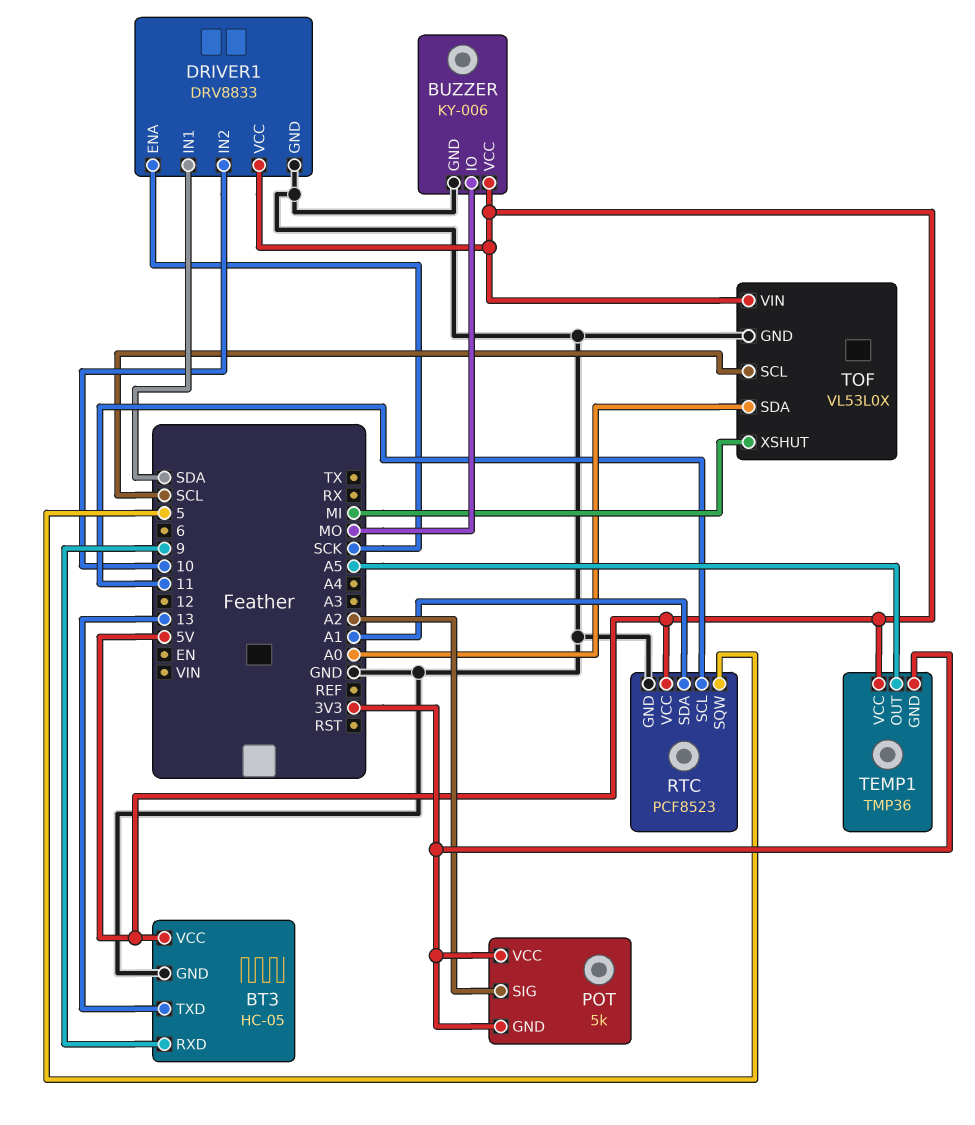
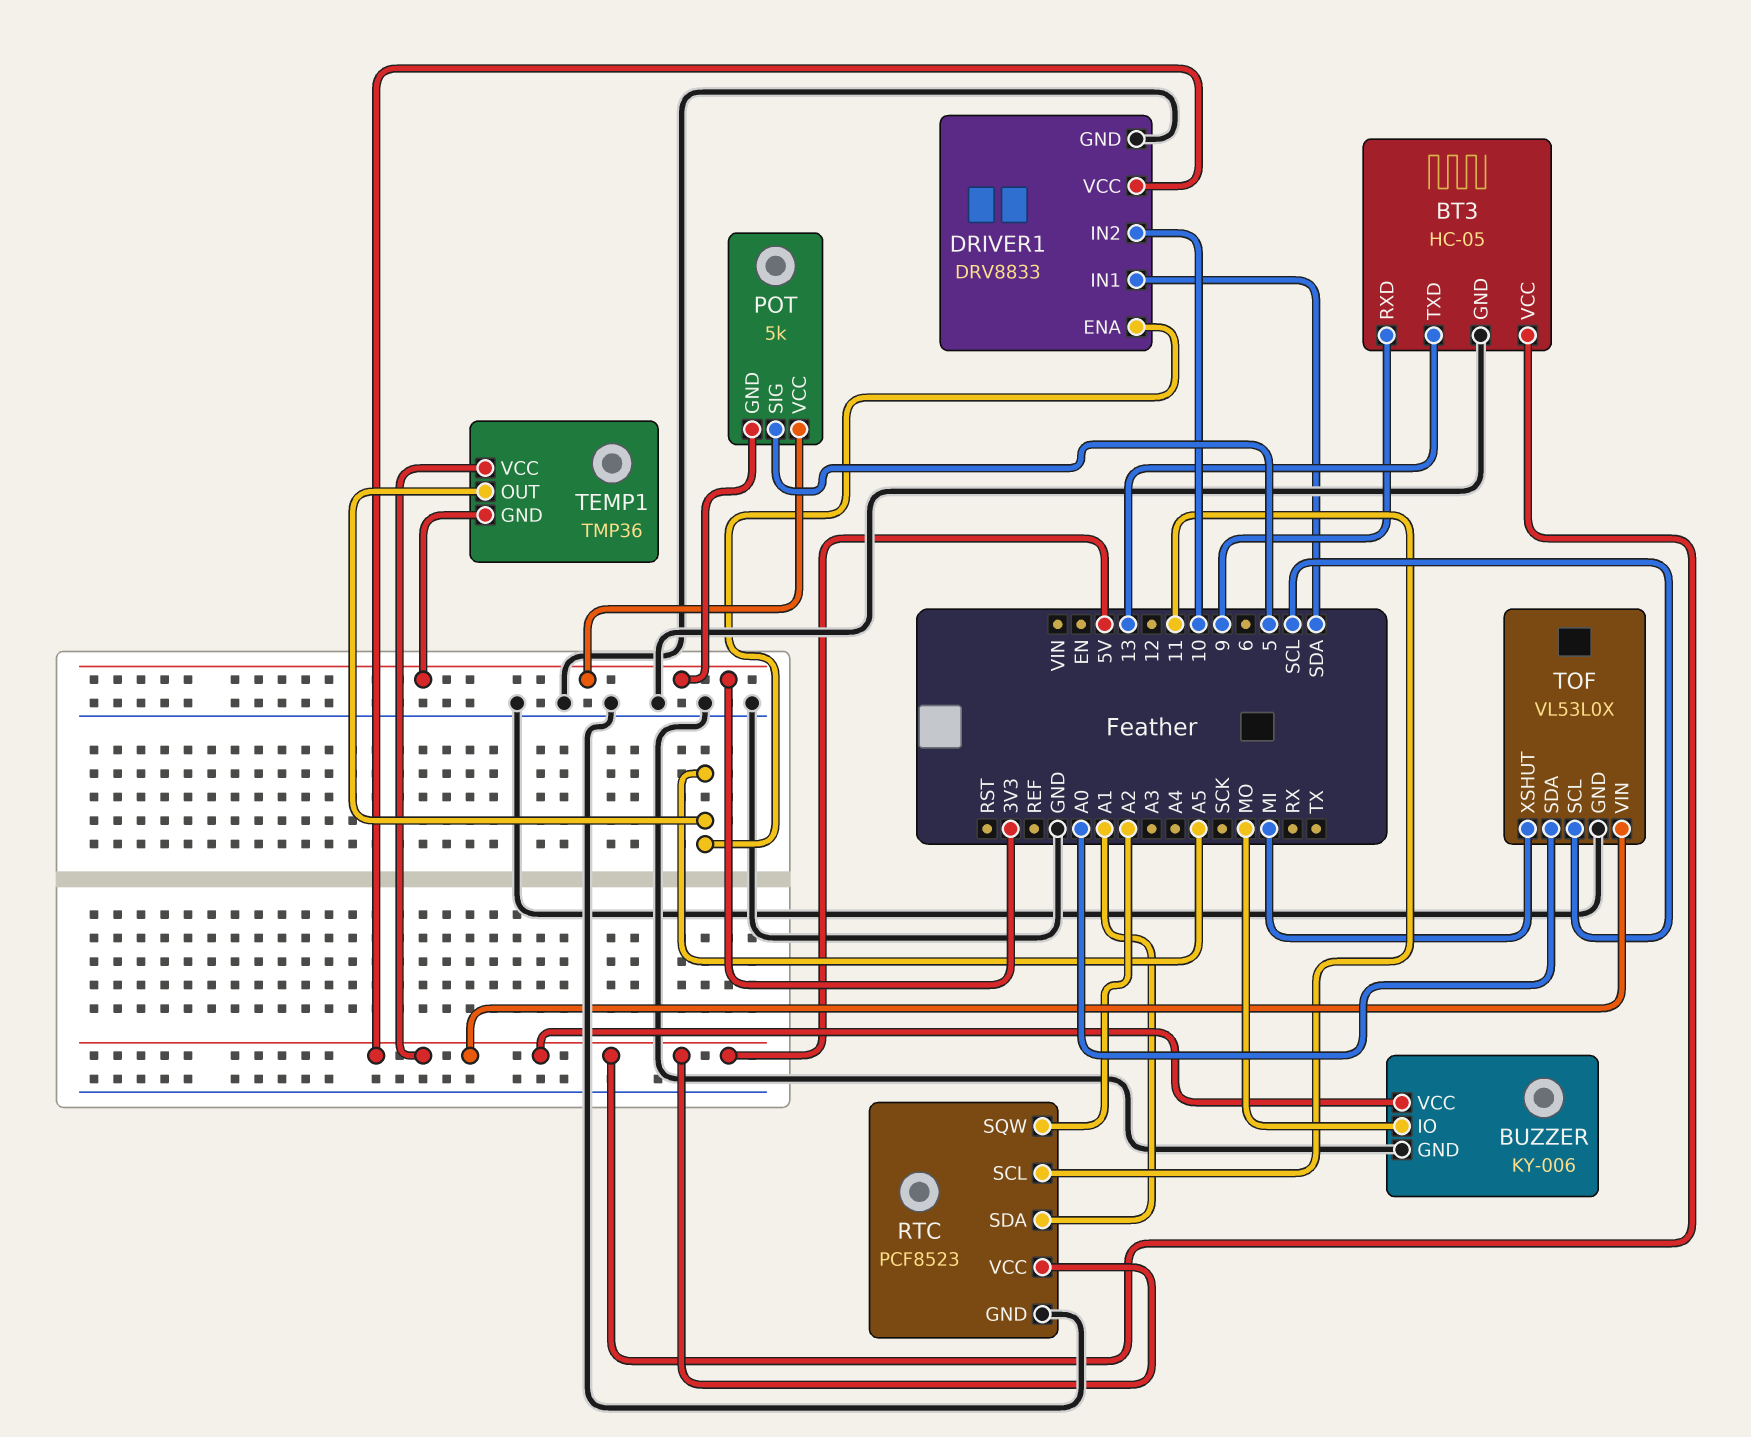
DRIVER1 pin ENA: SCK -> A5
POT pin SIG: A2 -> 5
RTC pin SQW: 5 -> A2

